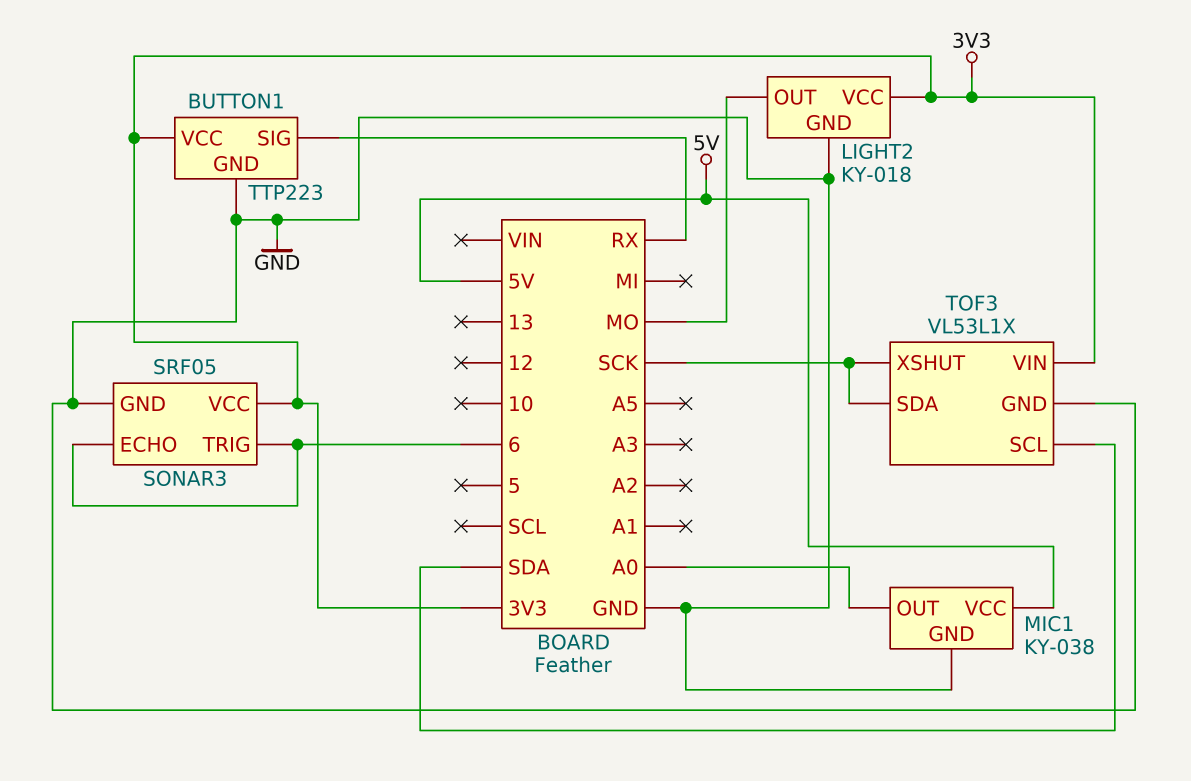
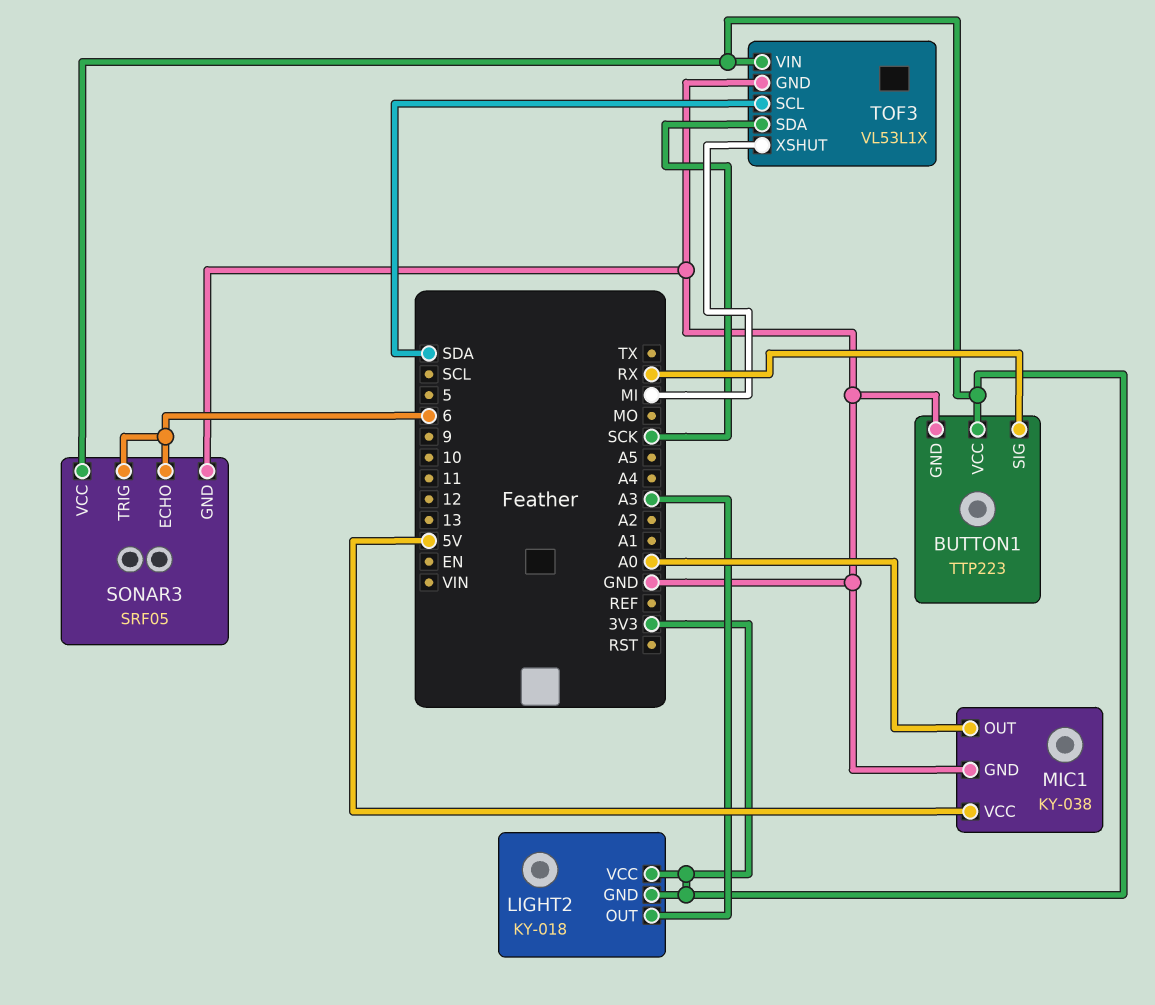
LIGHT2 pin GND: GND -> 3V3
LIGHT2 pin OUT: MO -> A3
TOF3 pin XSHUT: SCK -> MI

